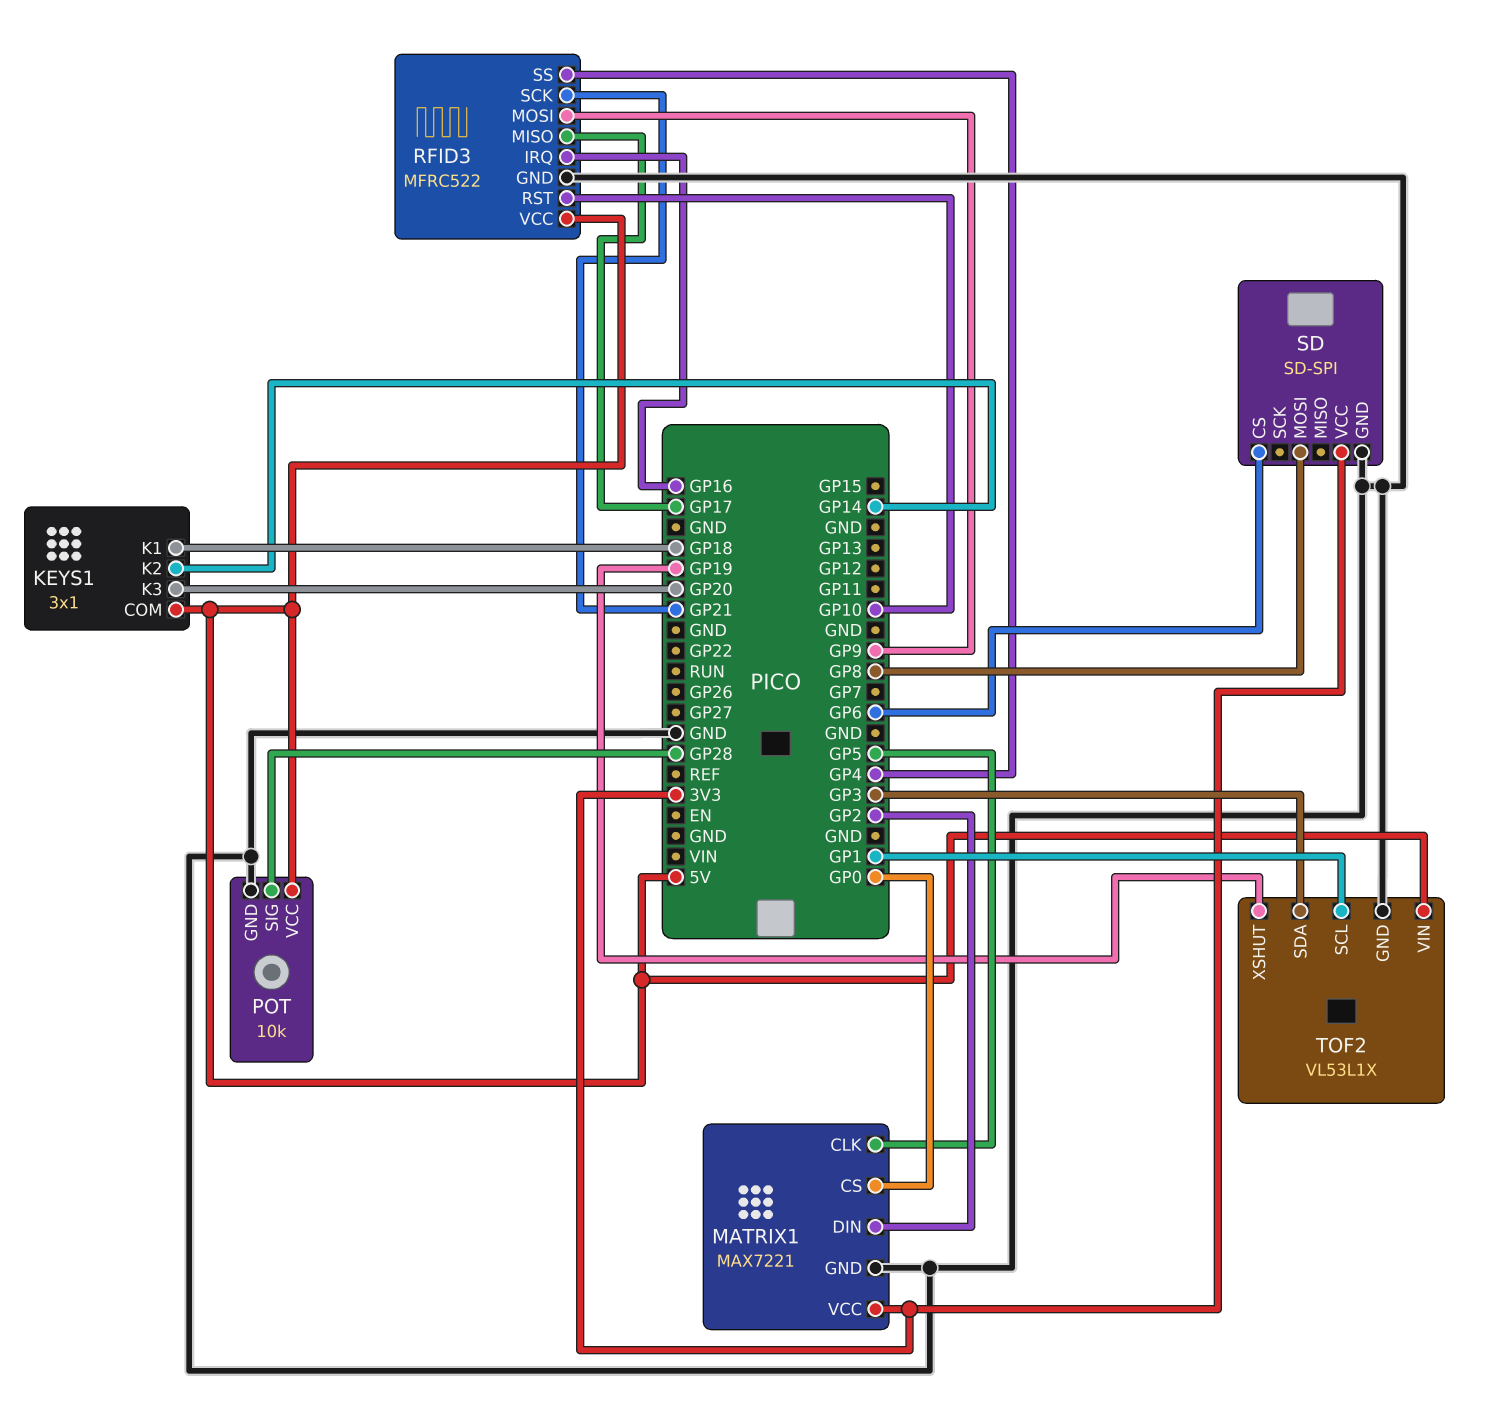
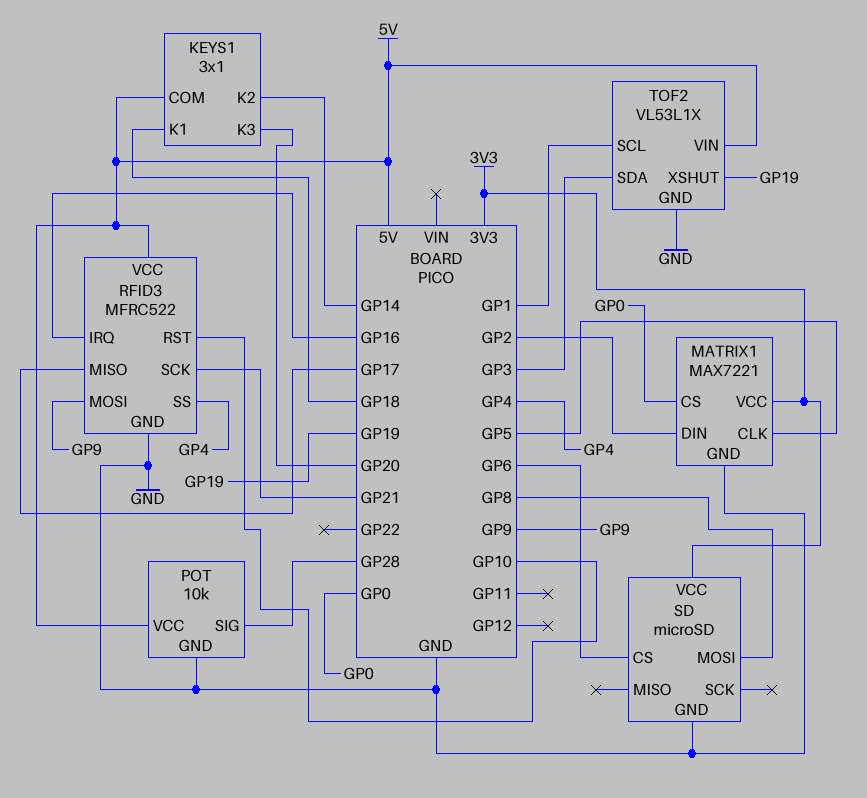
SD: SD-SPI -> microSD

